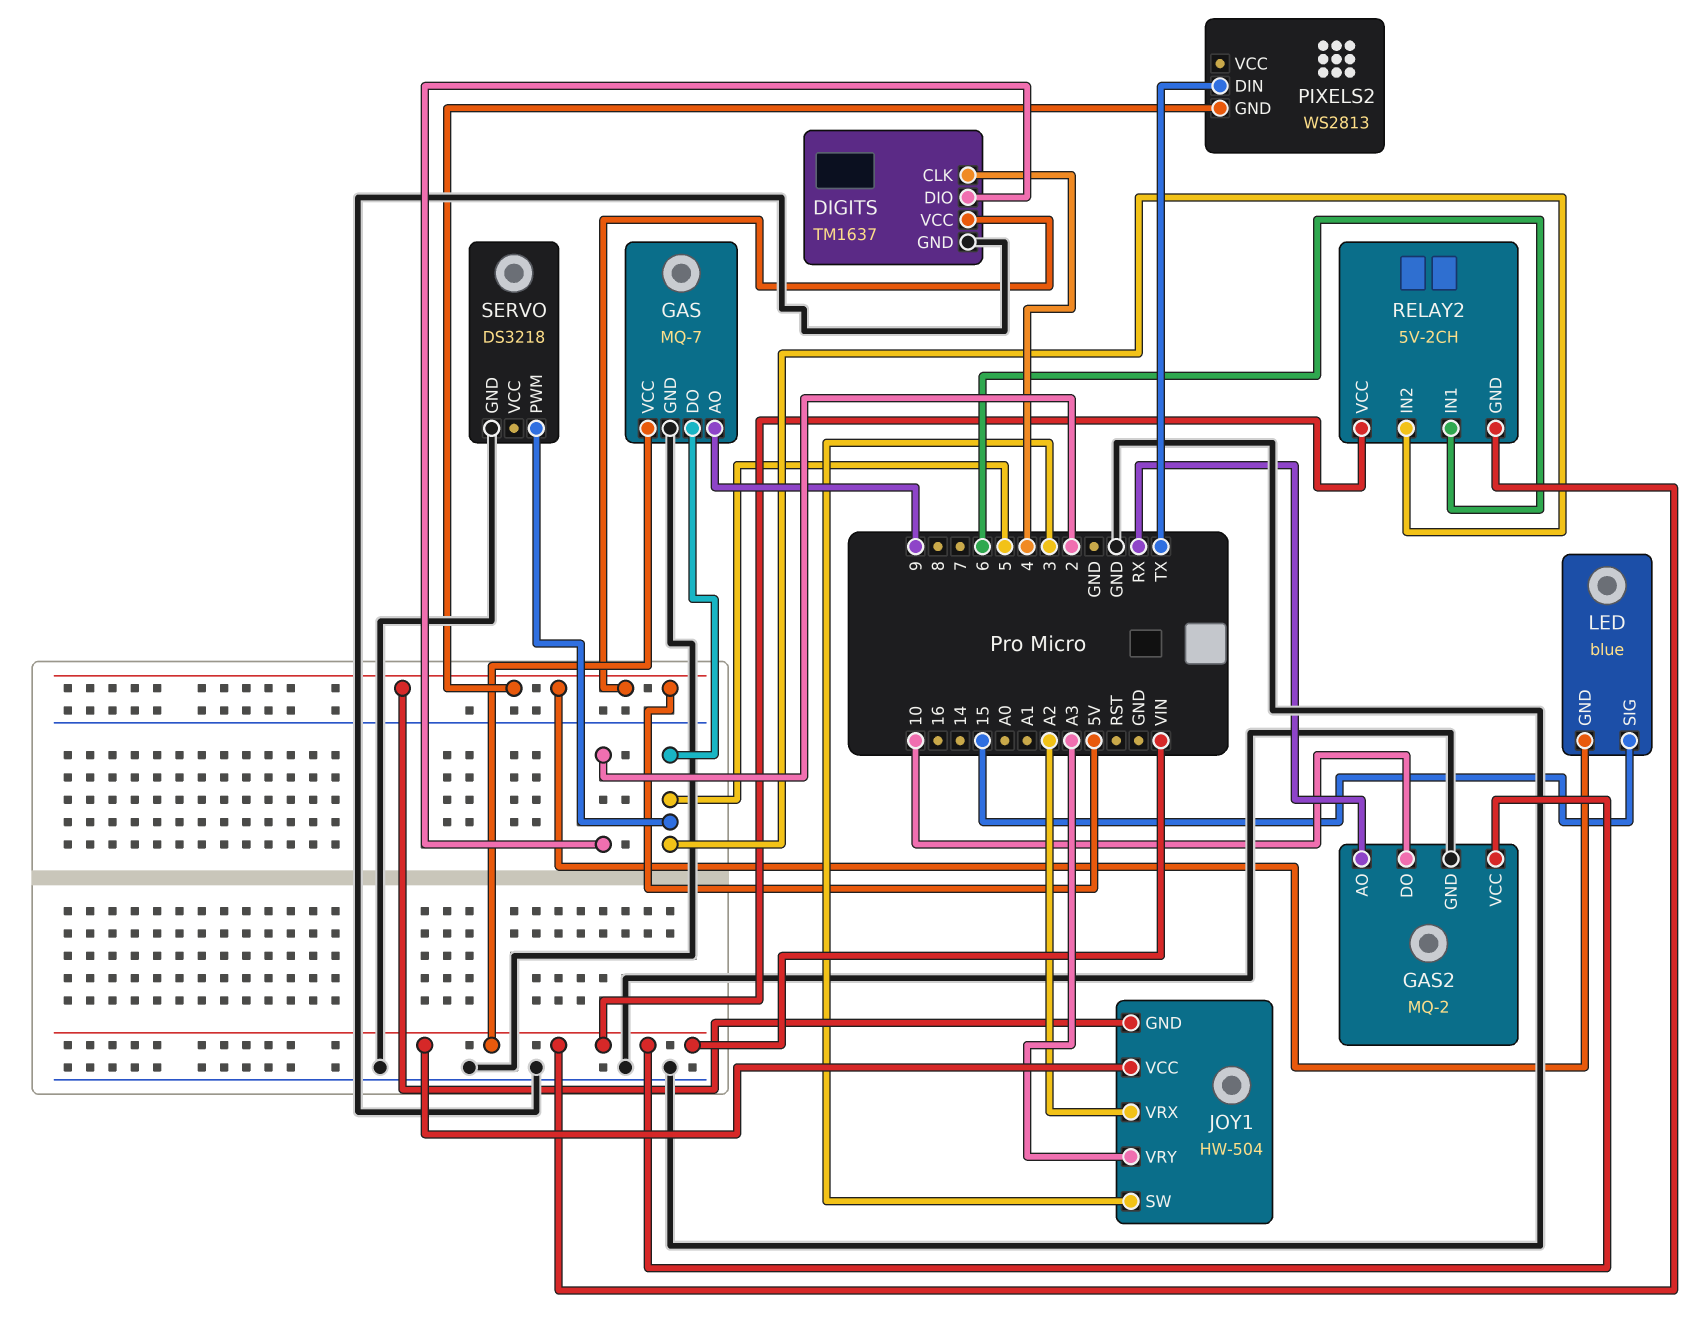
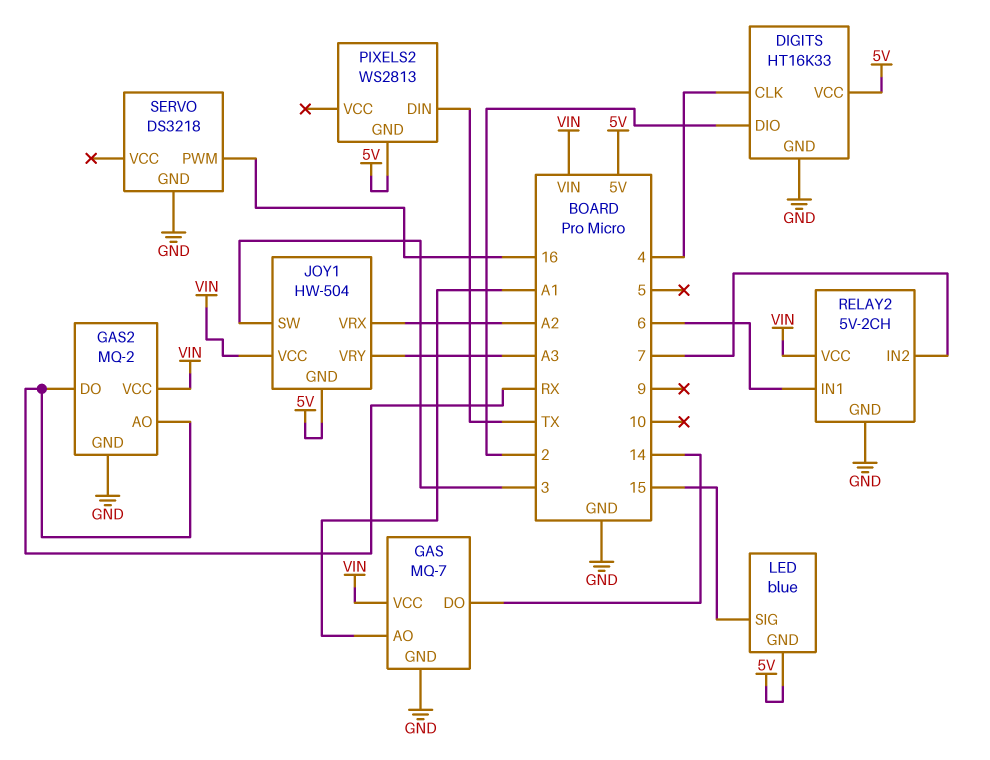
DIGITS: TM1637 -> HT16K33
GAS pin AO: 9 -> A1
GAS pin DO: 5 -> 14
GAS2 pin DO: 10 -> RX
RELAY2 pin GND: VIN -> GND
RELAY2 pin IN2: 5 -> 7
SERVO pin PWM: 5 -> 16

